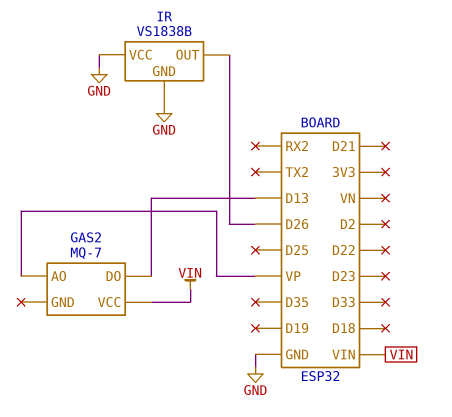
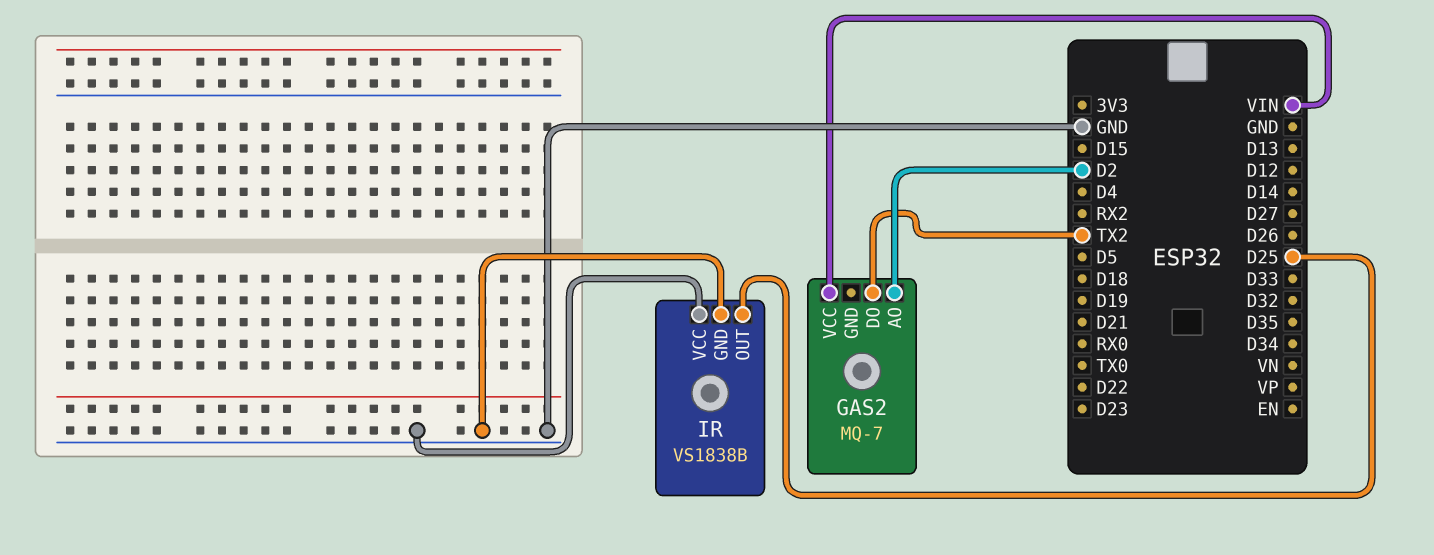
GAS2 pin AO: VP -> D2
GAS2 pin DO: D13 -> TX2
IR pin OUT: D26 -> D25

